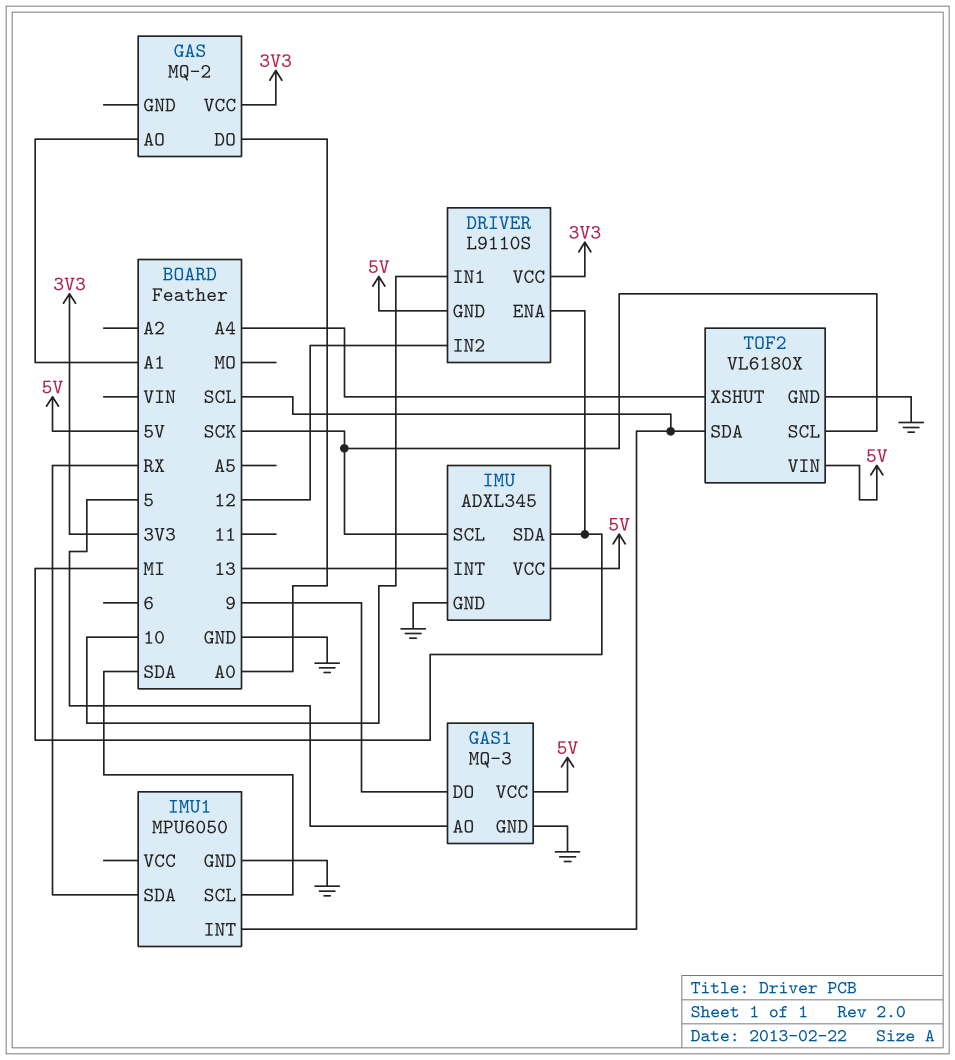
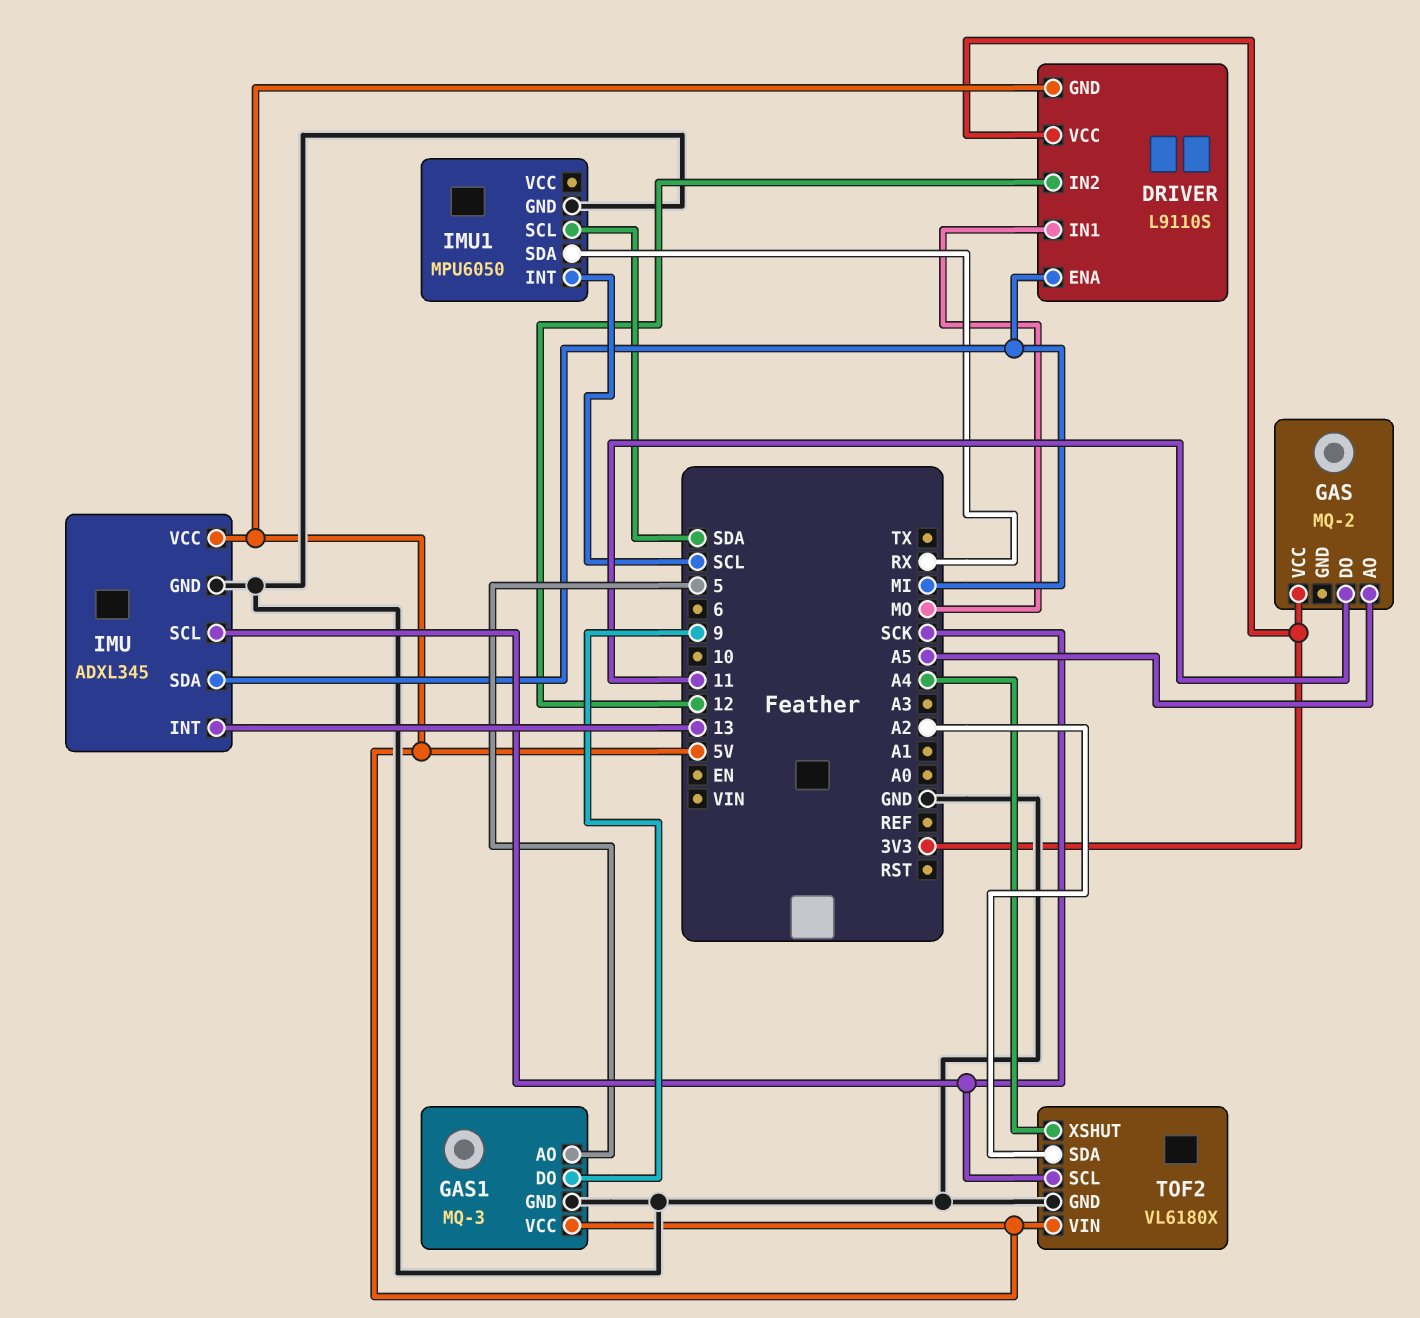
DRIVER pin IN1: 10 -> MO
GAS pin AO: A1 -> A5
GAS pin DO: A0 -> 11
TOF2 pin SDA: SCL -> A2

